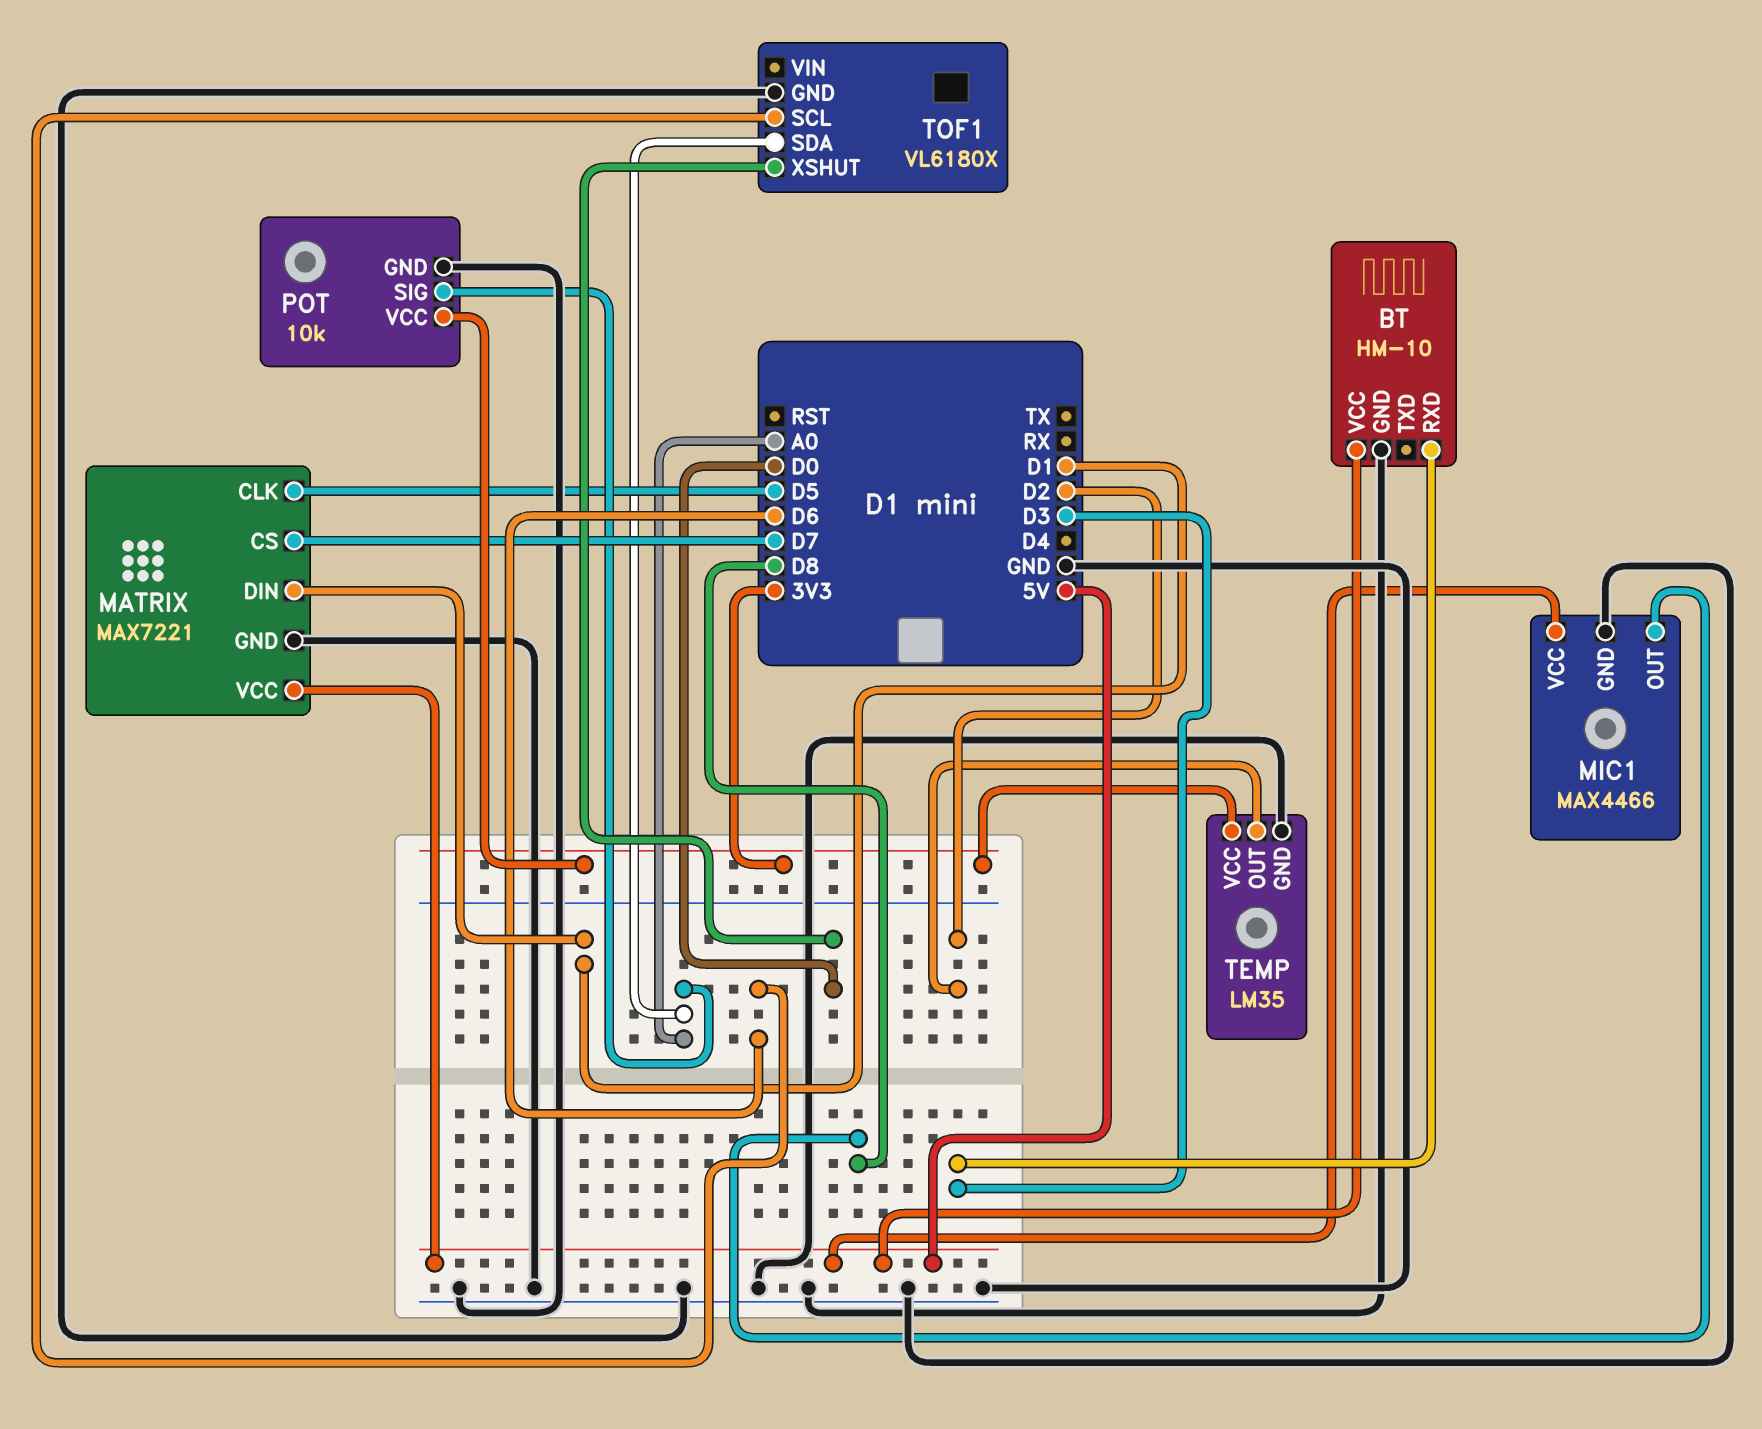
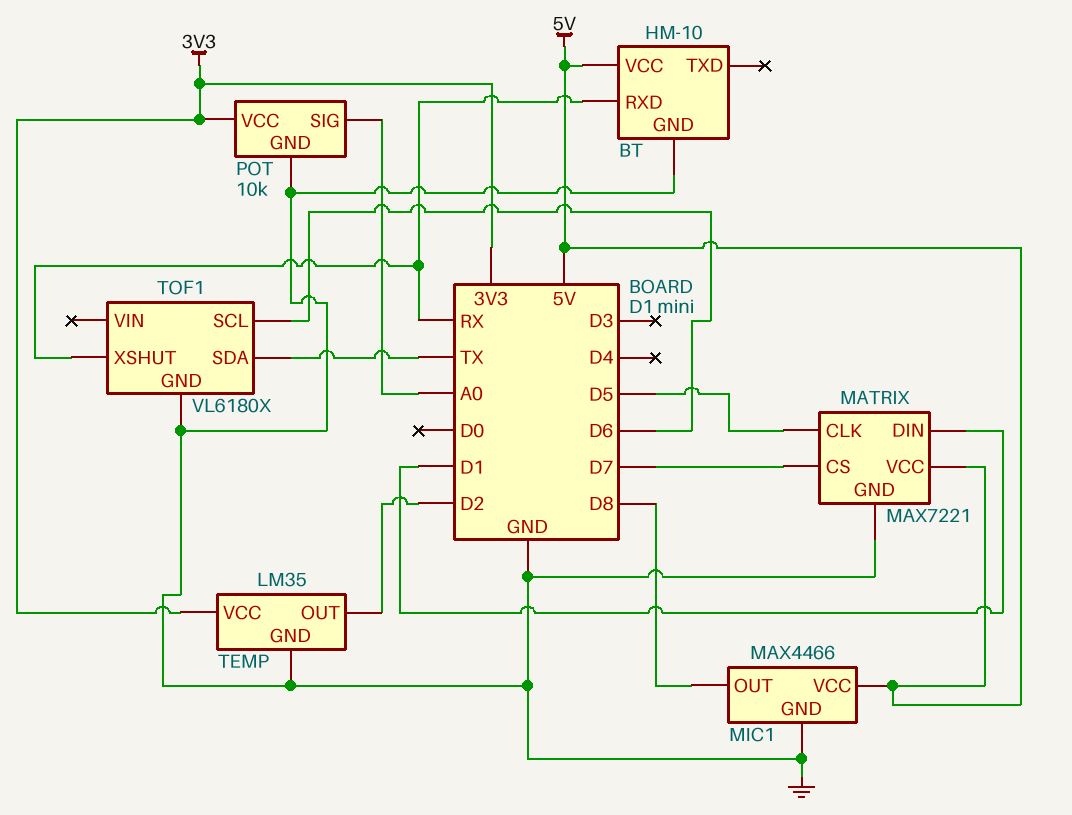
BT pin RXD: D3 -> RX
TOF1 pin SDA: A0 -> TX
TOF1 pin XSHUT: D0 -> RX

